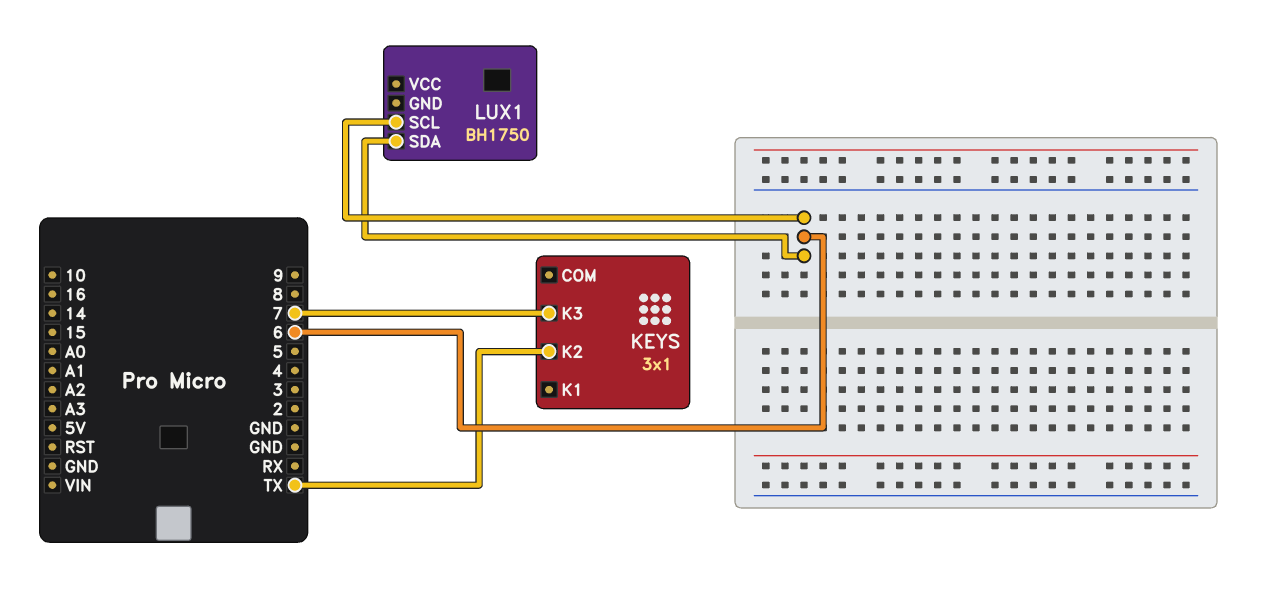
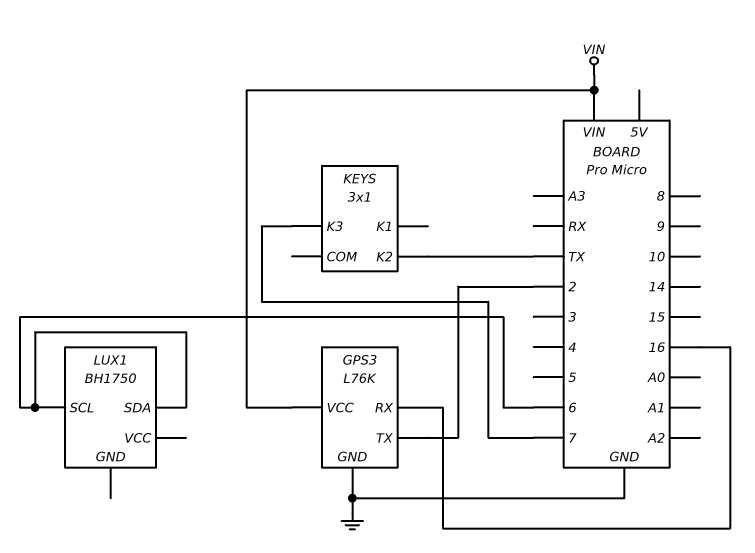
GPS3: none -> L76K
GPS3 pin GND: none -> GND
GPS3 pin RX: none -> 16
GPS3 pin TX: none -> 2
GPS3 pin VCC: none -> VIN

